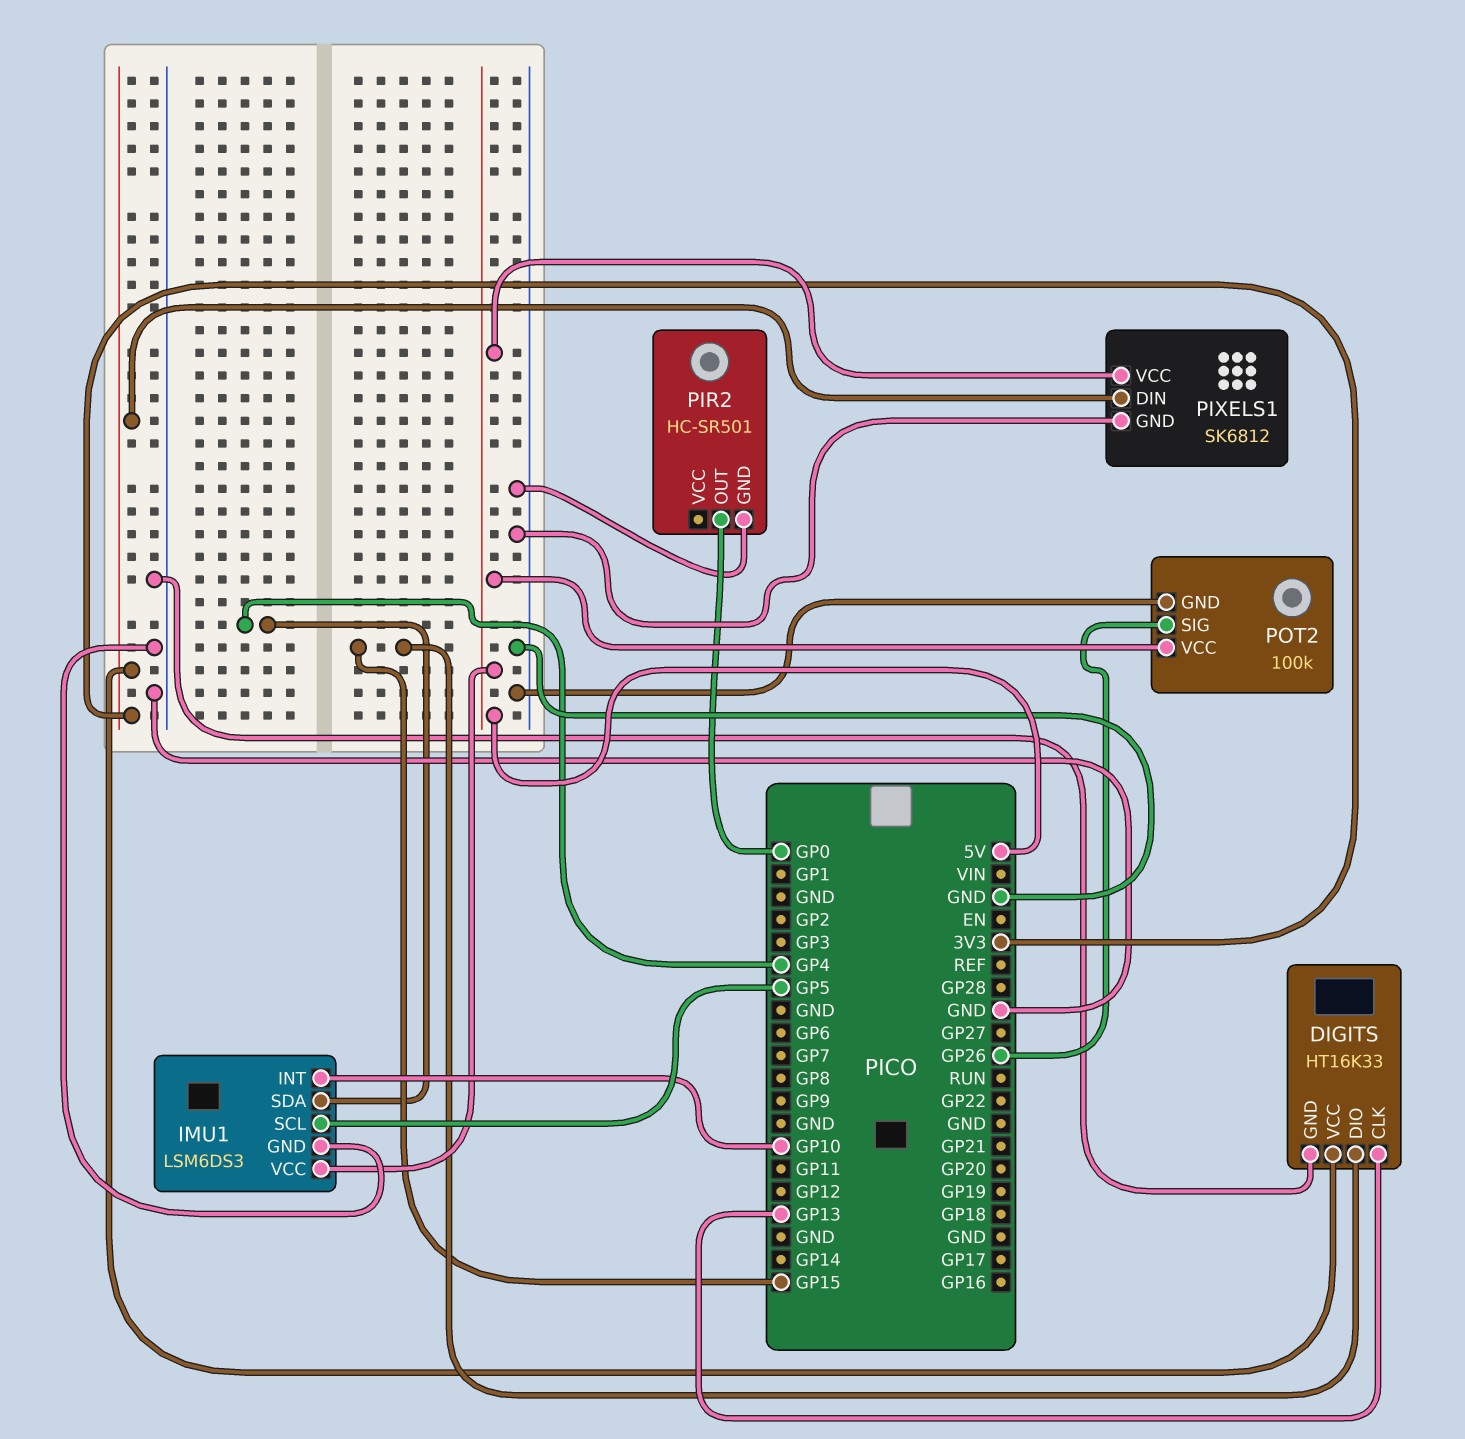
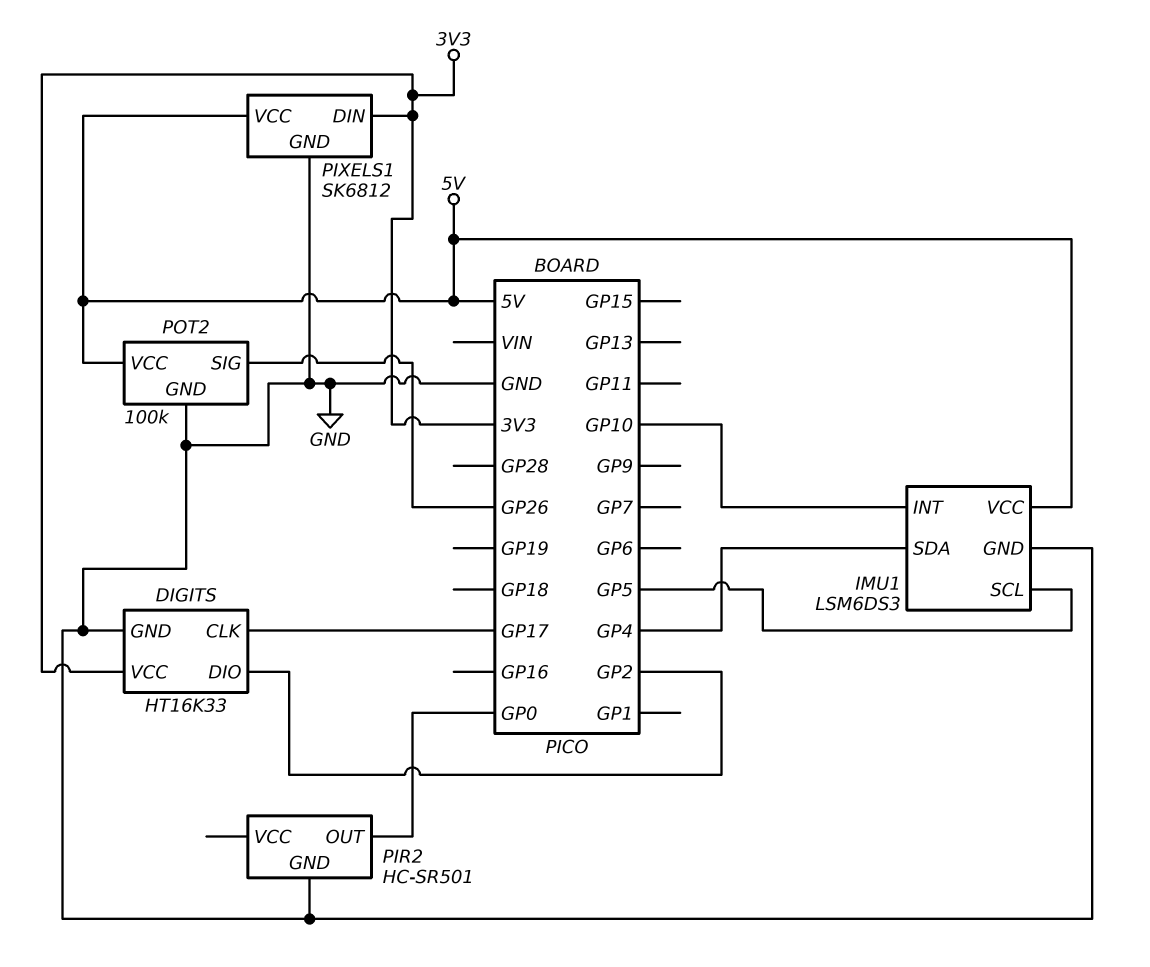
DIGITS pin CLK: GP13 -> GP17
DIGITS pin DIO: GP15 -> GP2

